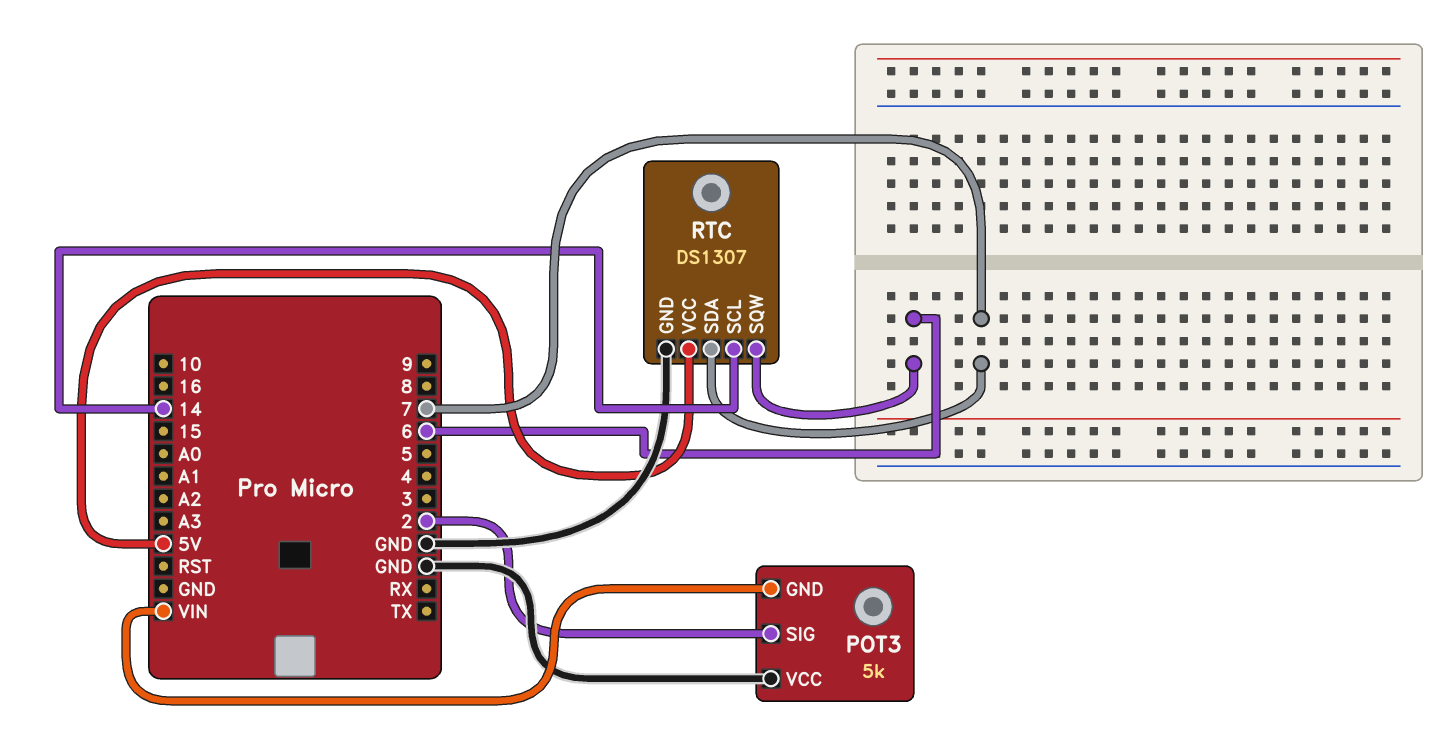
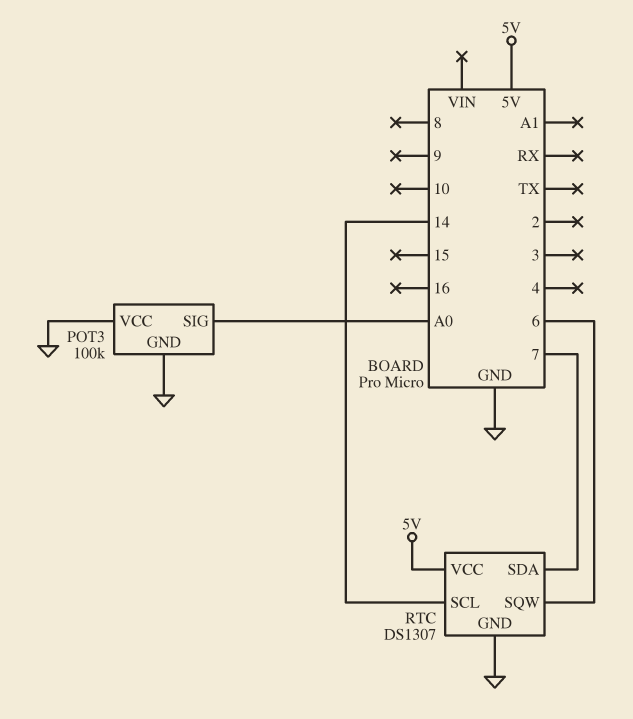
POT3: 5k -> 100k
POT3 pin GND: VIN -> GND
POT3 pin SIG: 2 -> A0

